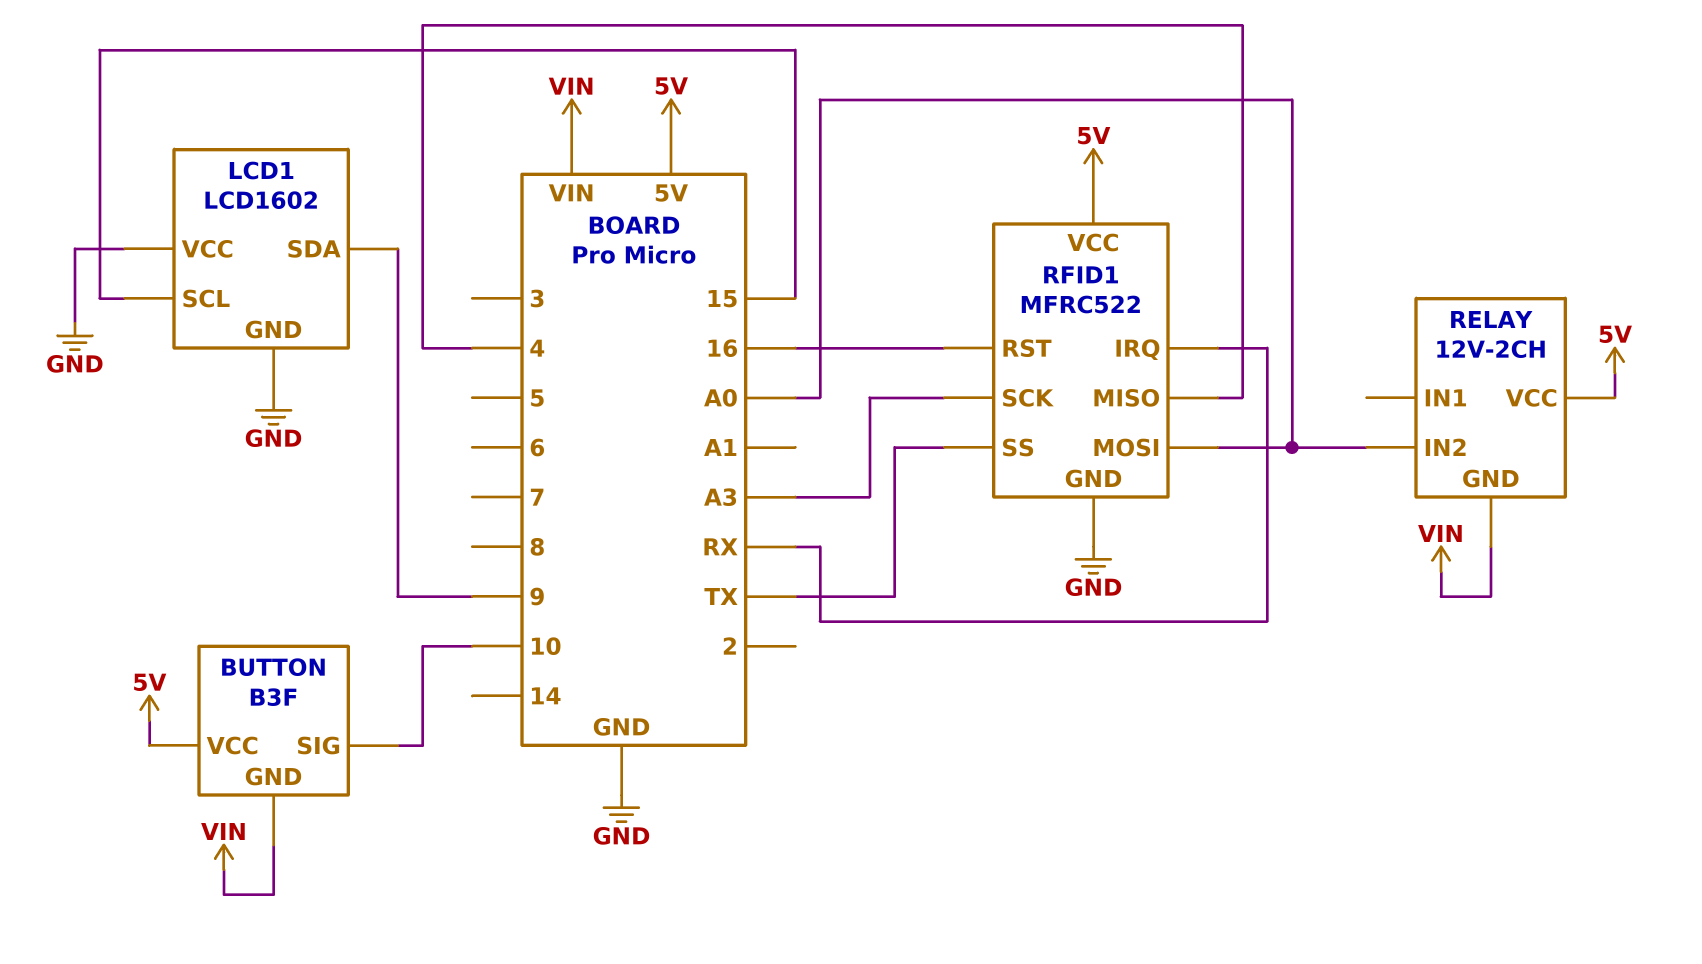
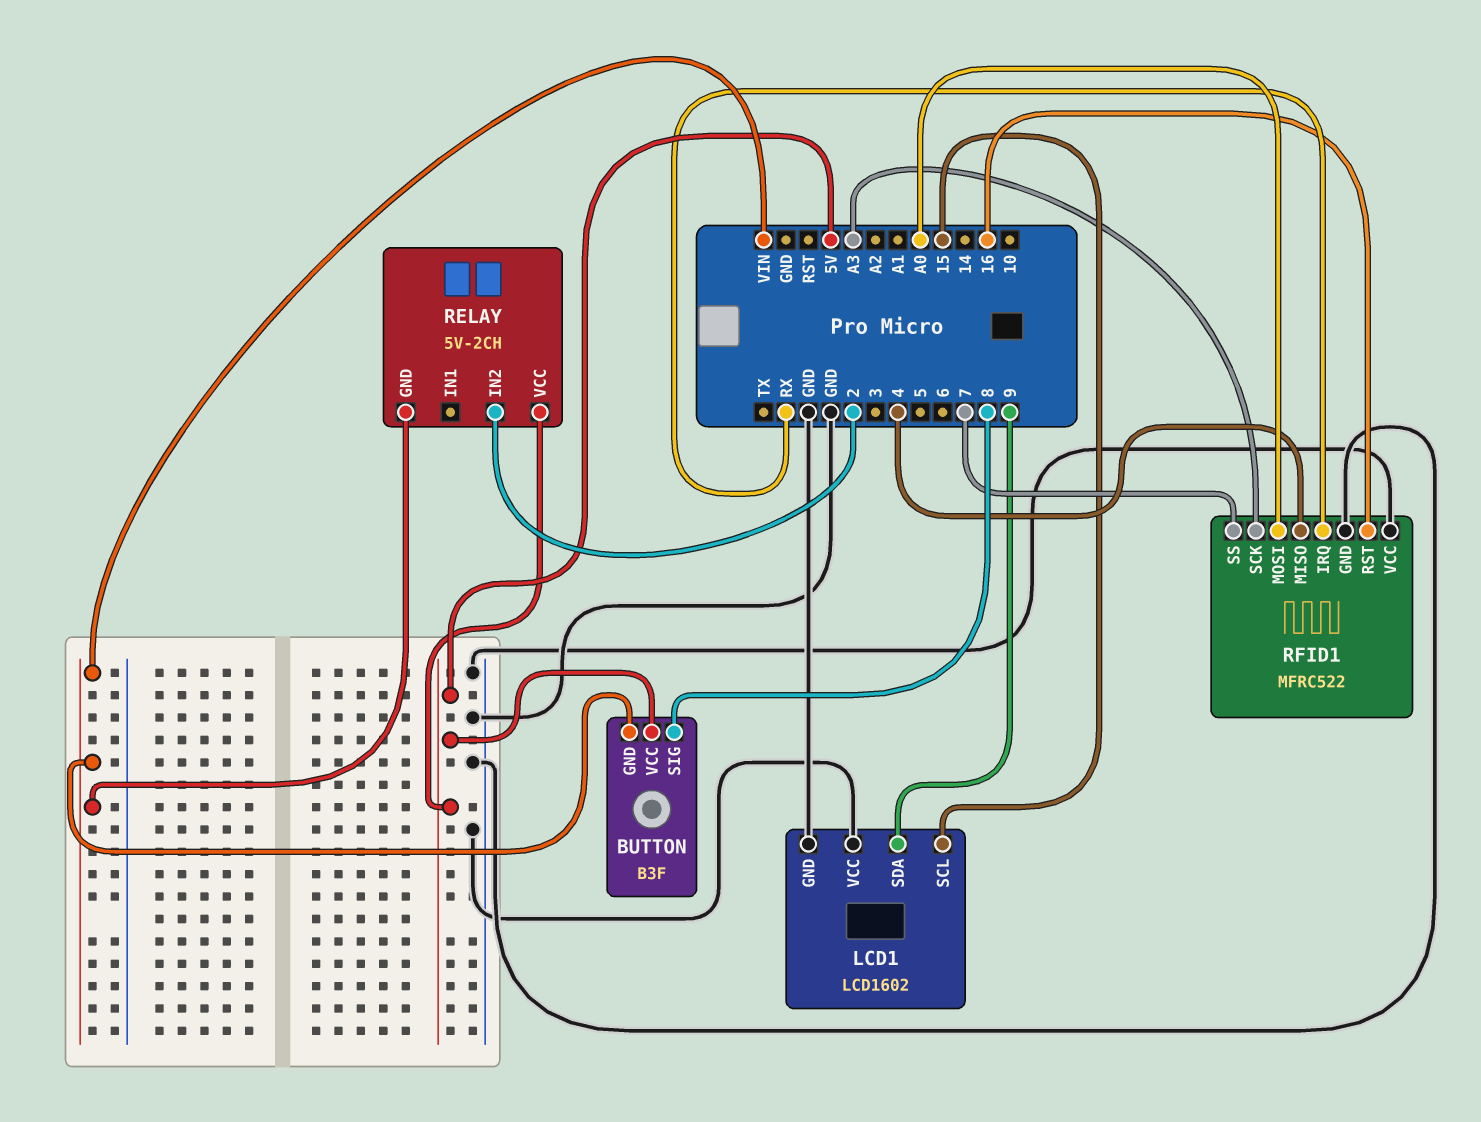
BUTTON pin SIG: 10 -> 8
RELAY: 12V-2CH -> 5V-2CH
RELAY pin IN2: A0 -> 2
RFID1 pin SS: TX -> 7
RFID1 pin VCC: 5V -> GND

